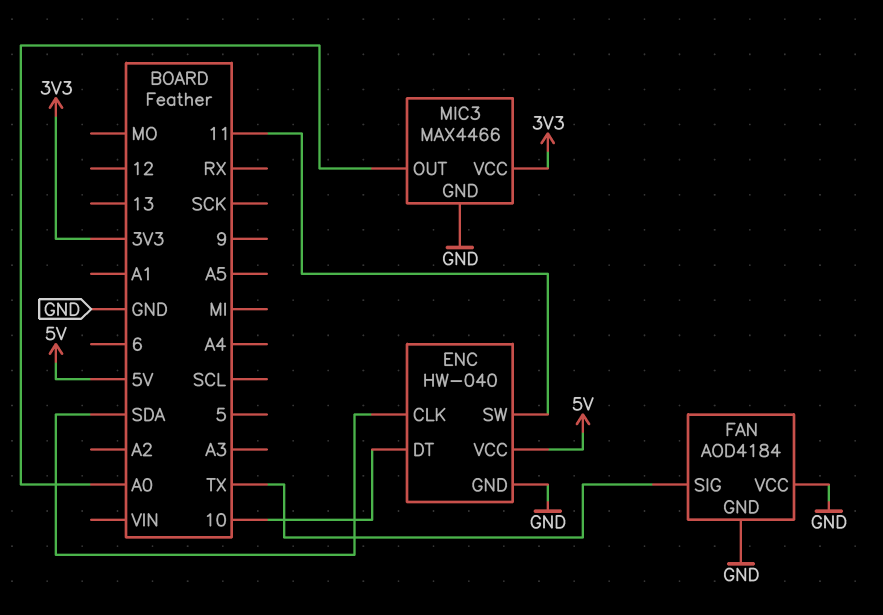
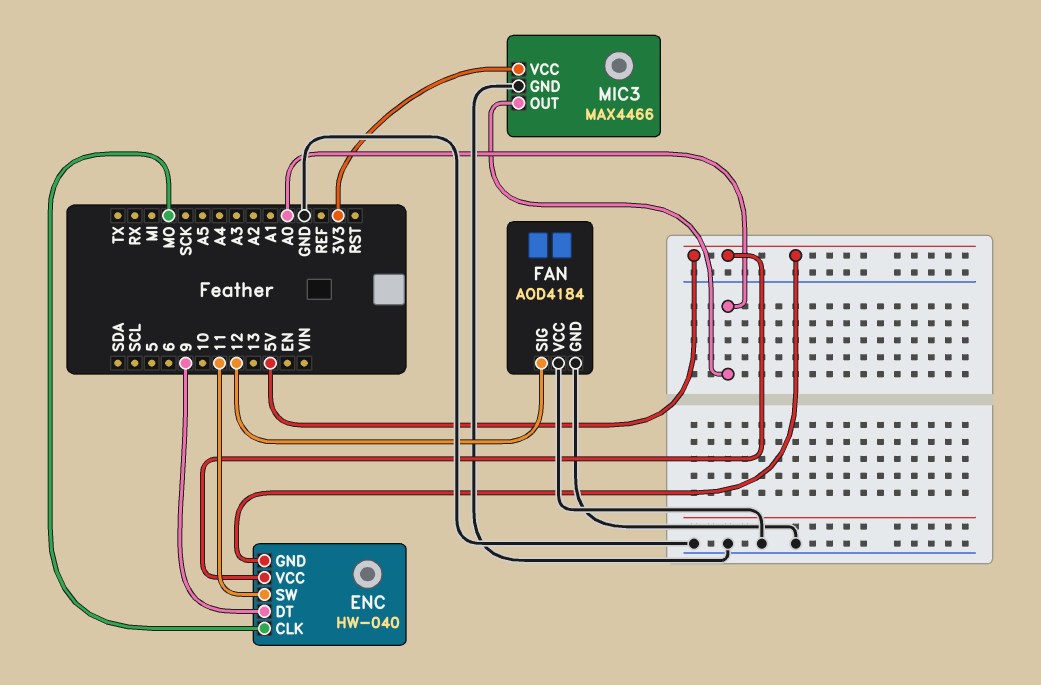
ENC pin CLK: SDA -> MO
ENC pin DT: 10 -> 9
ENC pin GND: GND -> 5V
FAN pin SIG: TX -> 12

